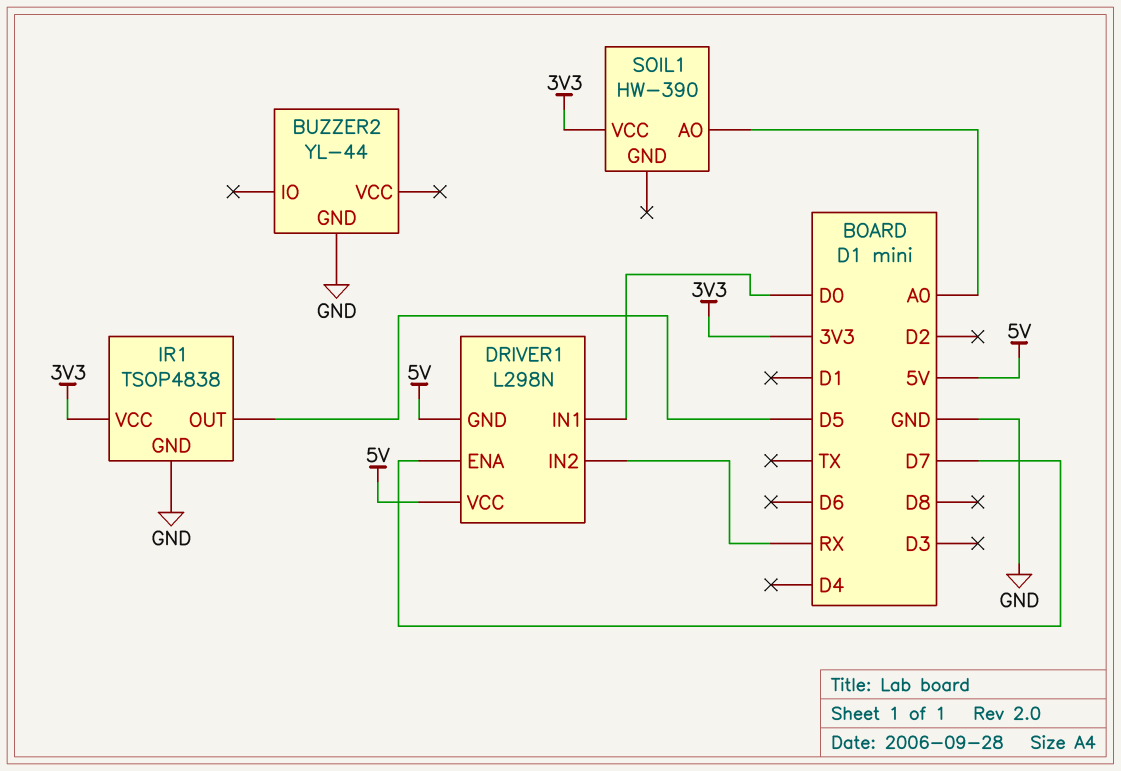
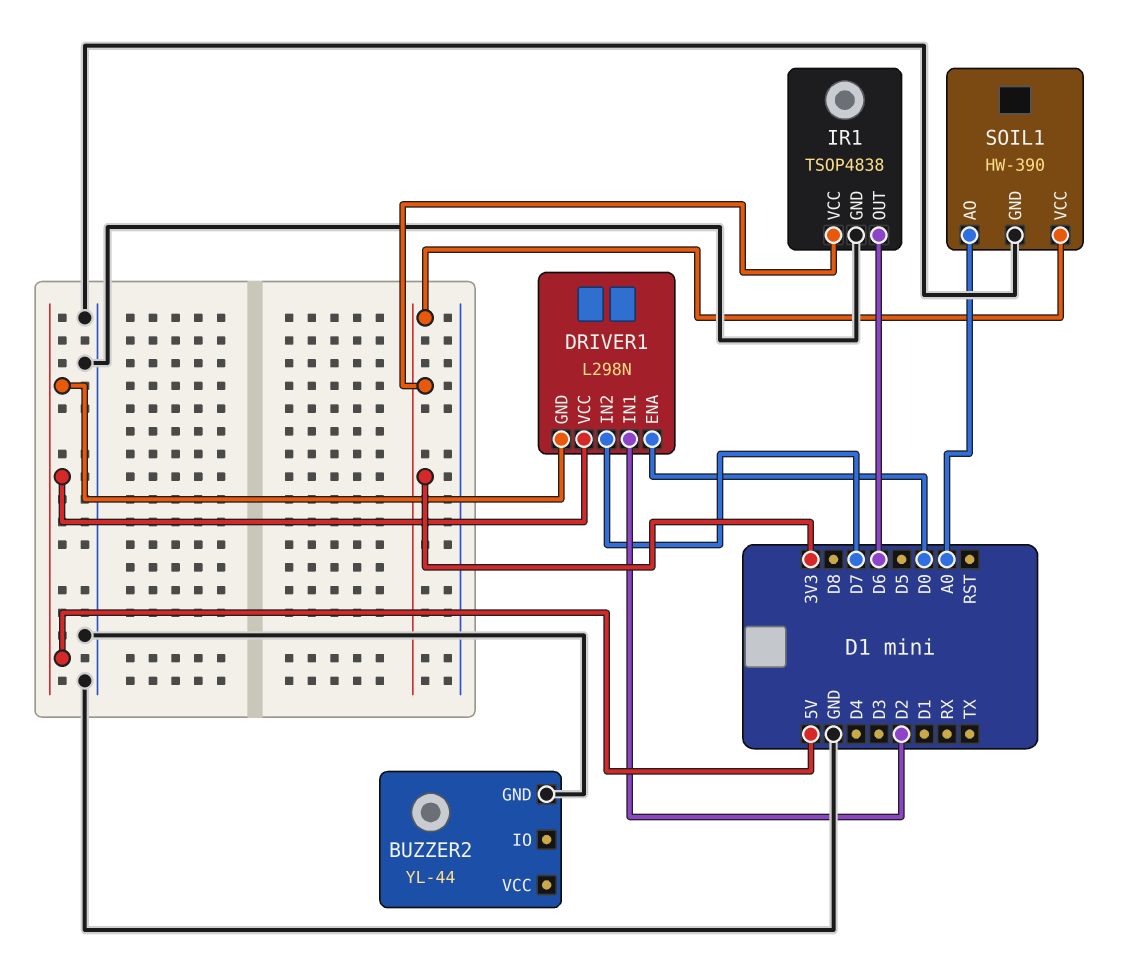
DRIVER1 pin ENA: D7 -> D0
DRIVER1 pin IN1: D0 -> D2
DRIVER1 pin IN2: RX -> D7
IR1 pin OUT: D5 -> D6
SOIL1 pin GND: none -> GND

